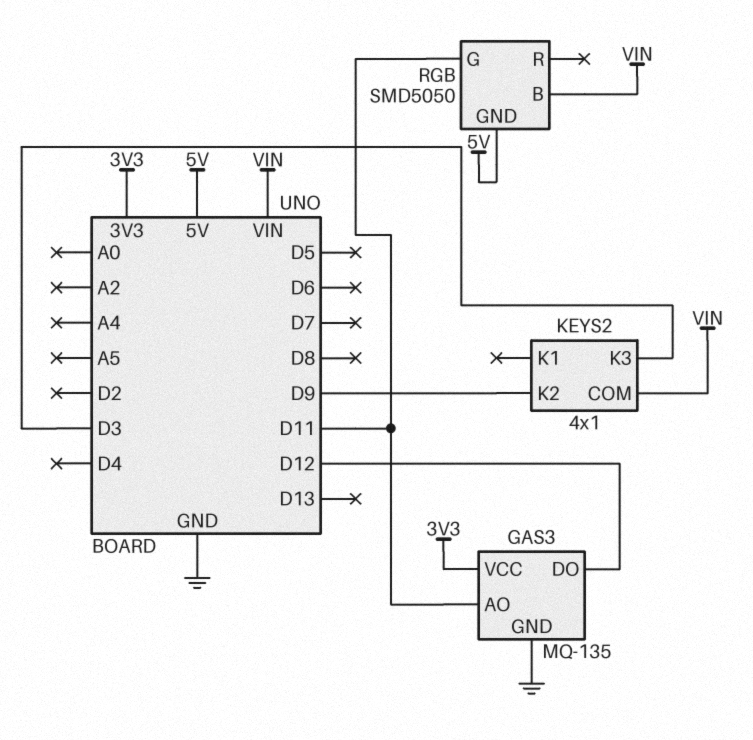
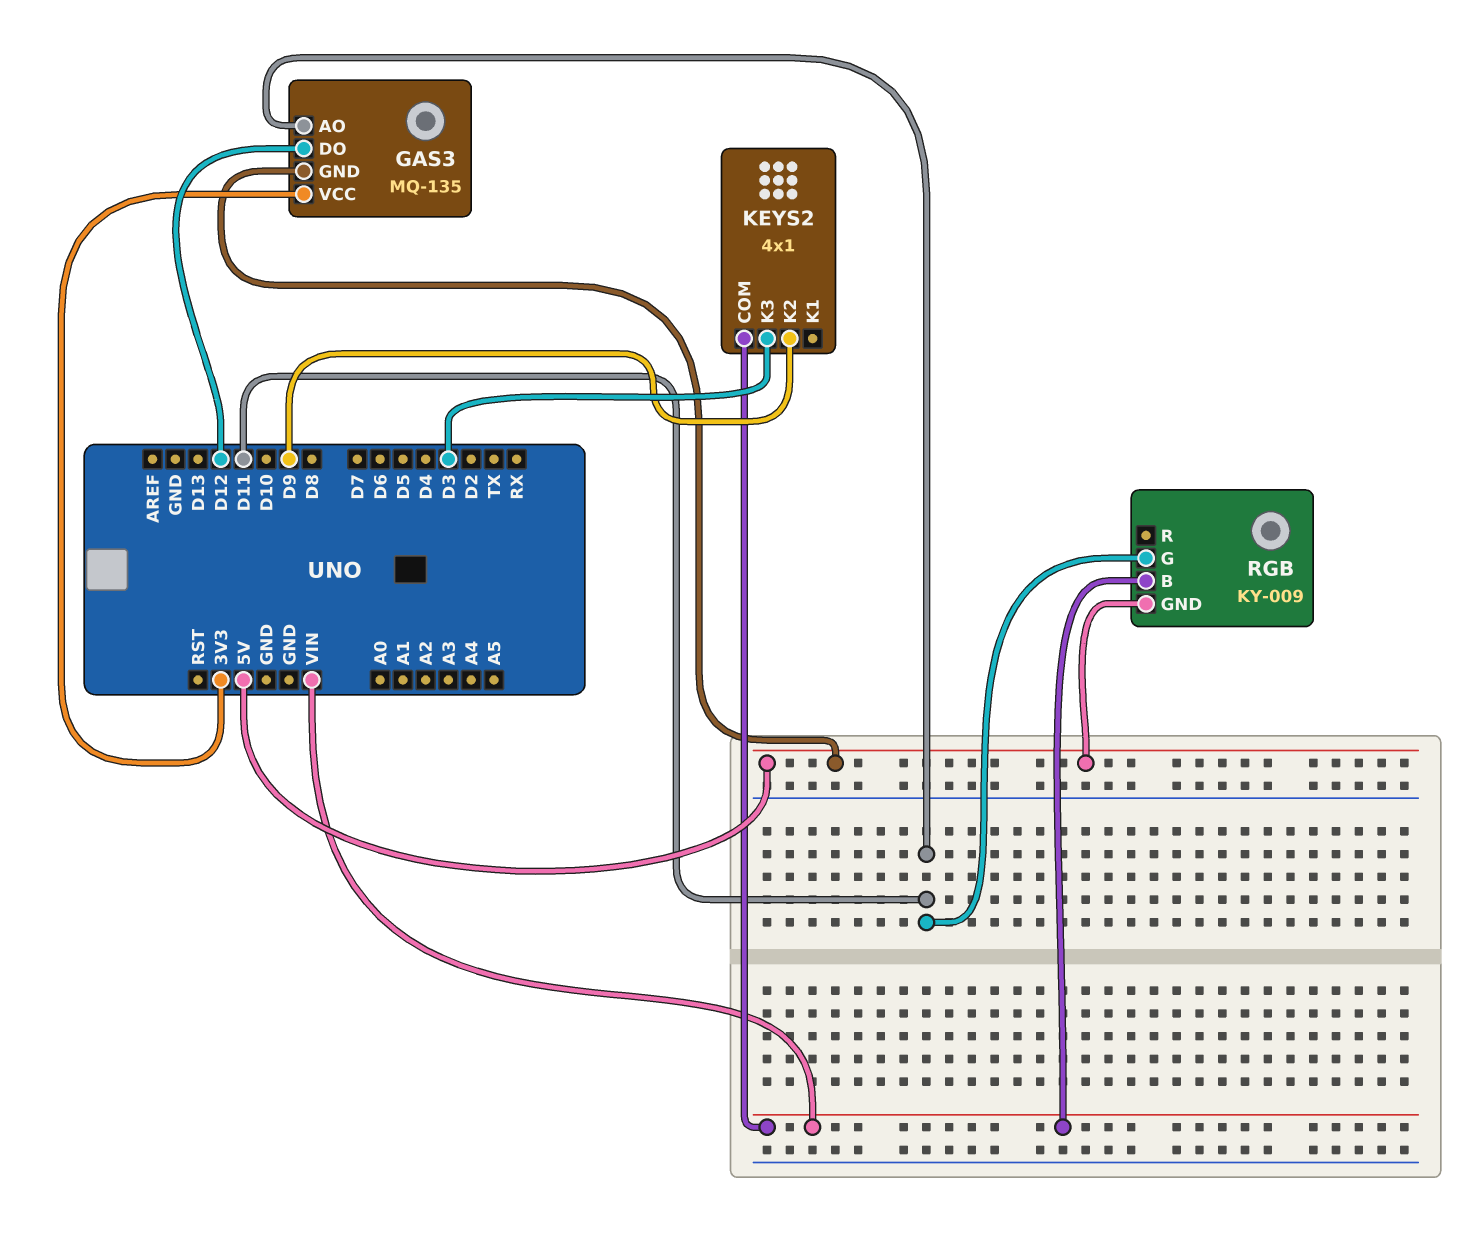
GAS3 pin GND: GND -> 5V
RGB: SMD5050 -> KY-009

